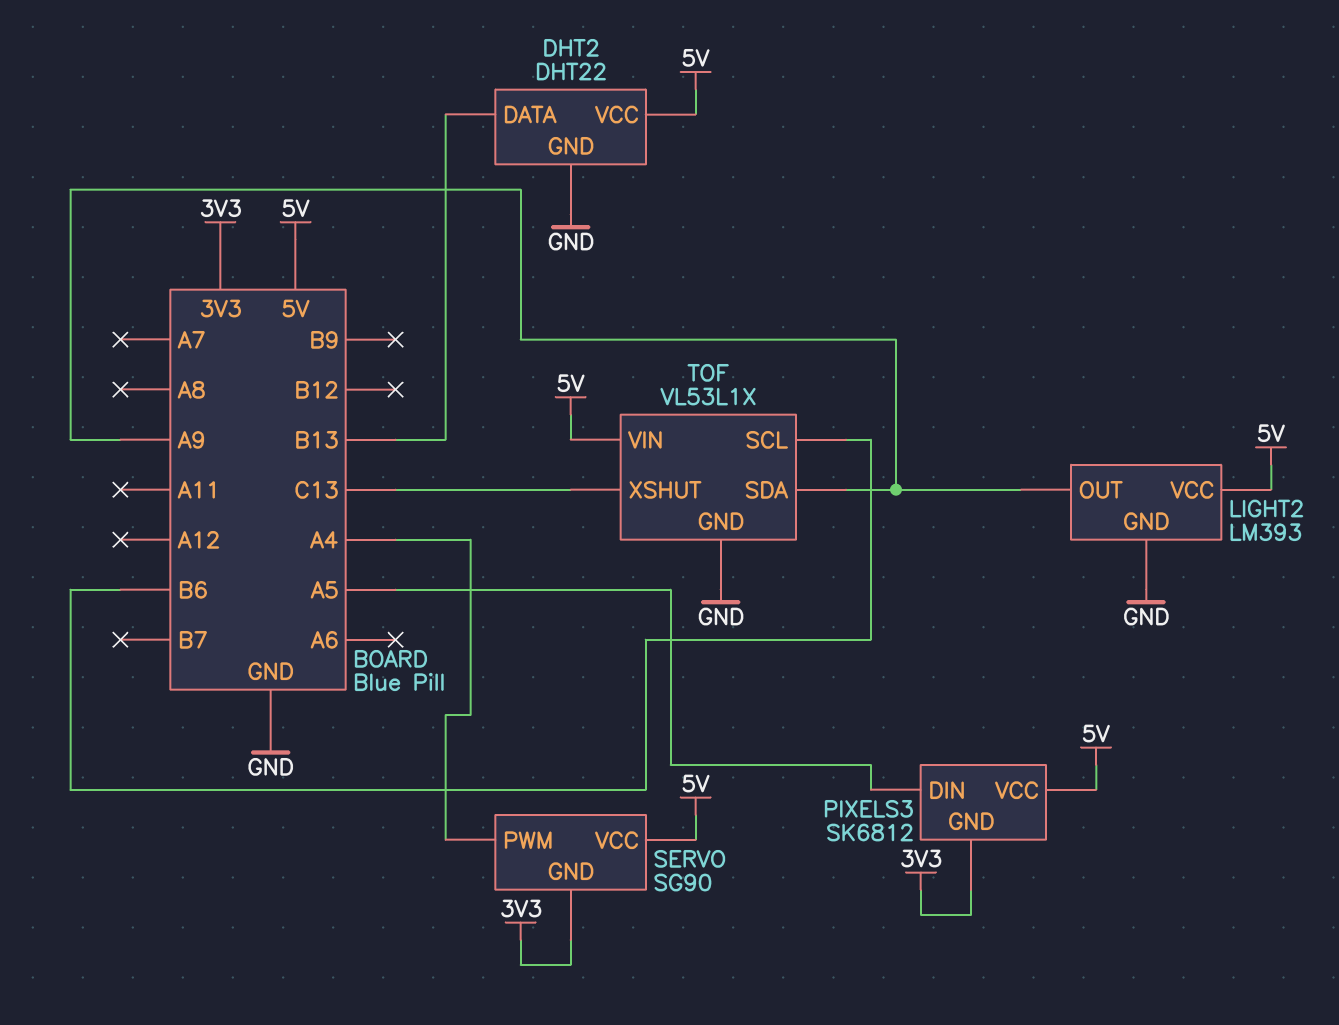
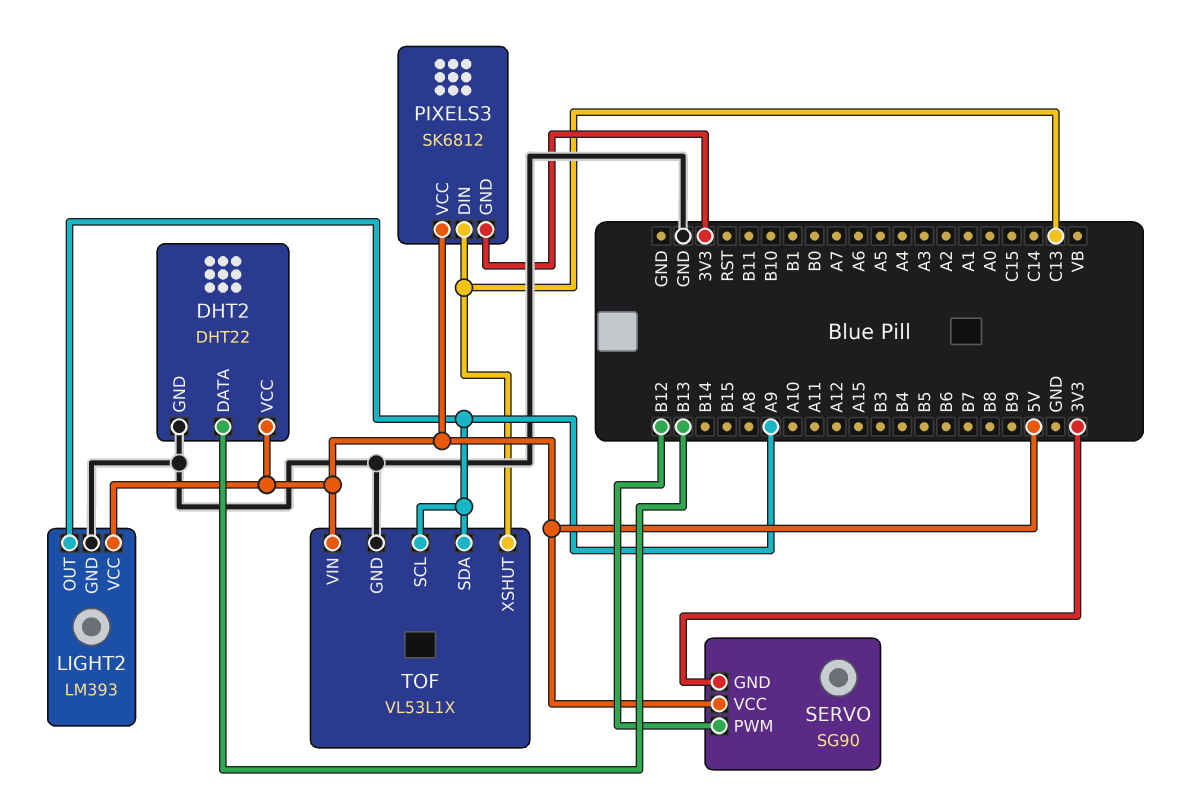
PIXELS3 pin DIN: A5 -> C13
SERVO pin PWM: A4 -> B12
TOF pin SCL: B6 -> A9

